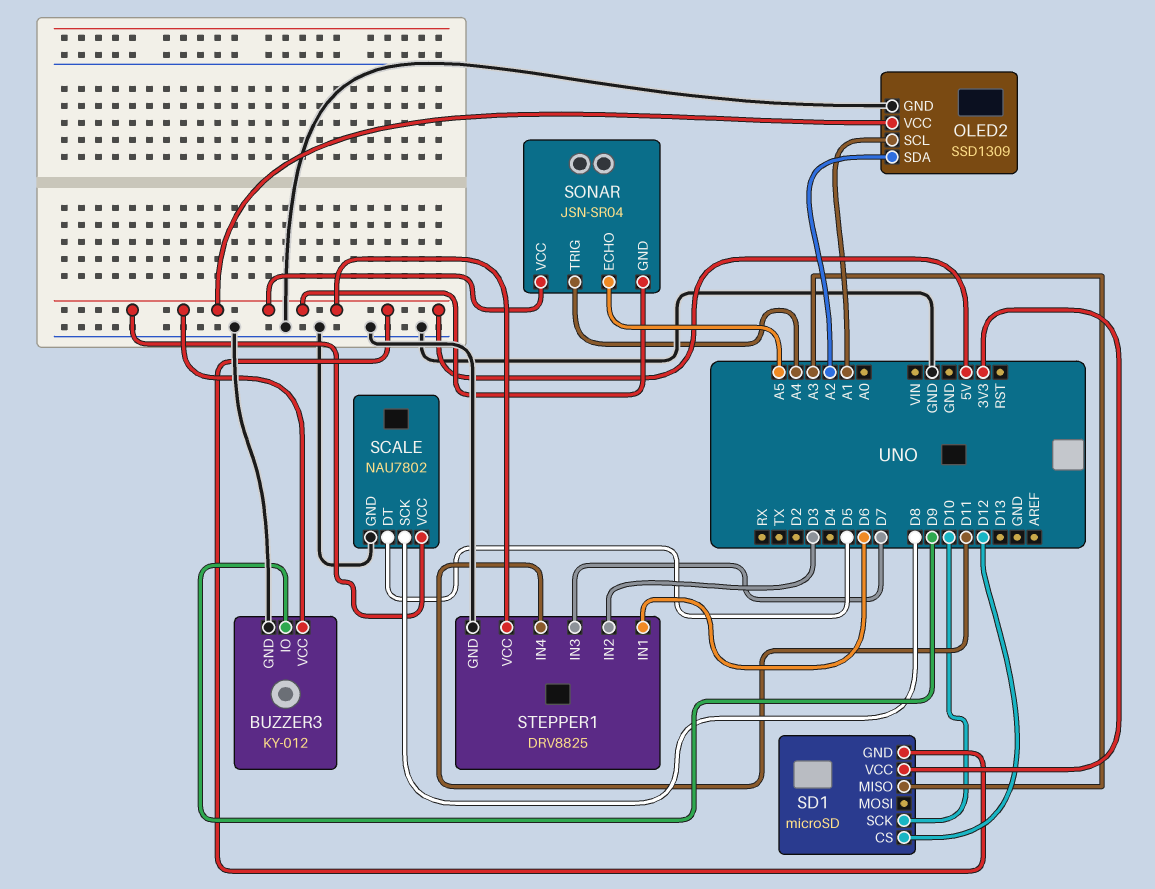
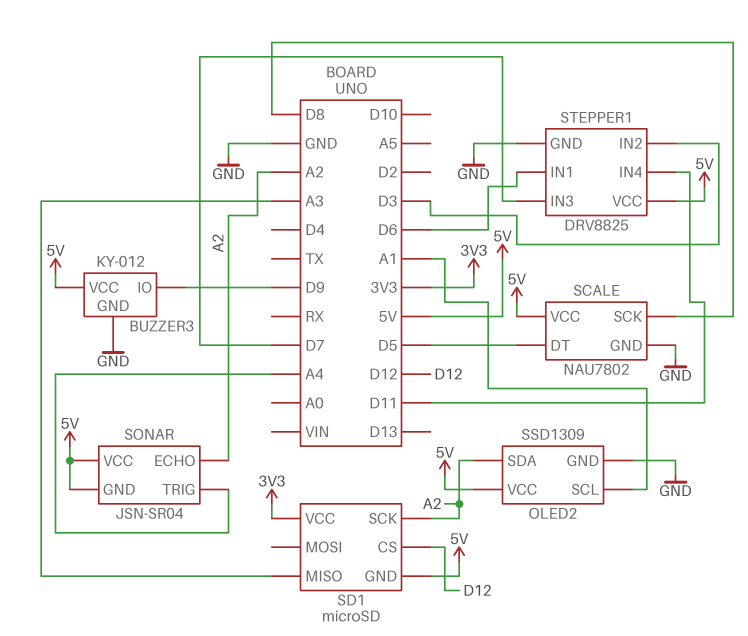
SD1 pin SCK: D10 -> A2
SONAR pin ECHO: A5 -> A2

